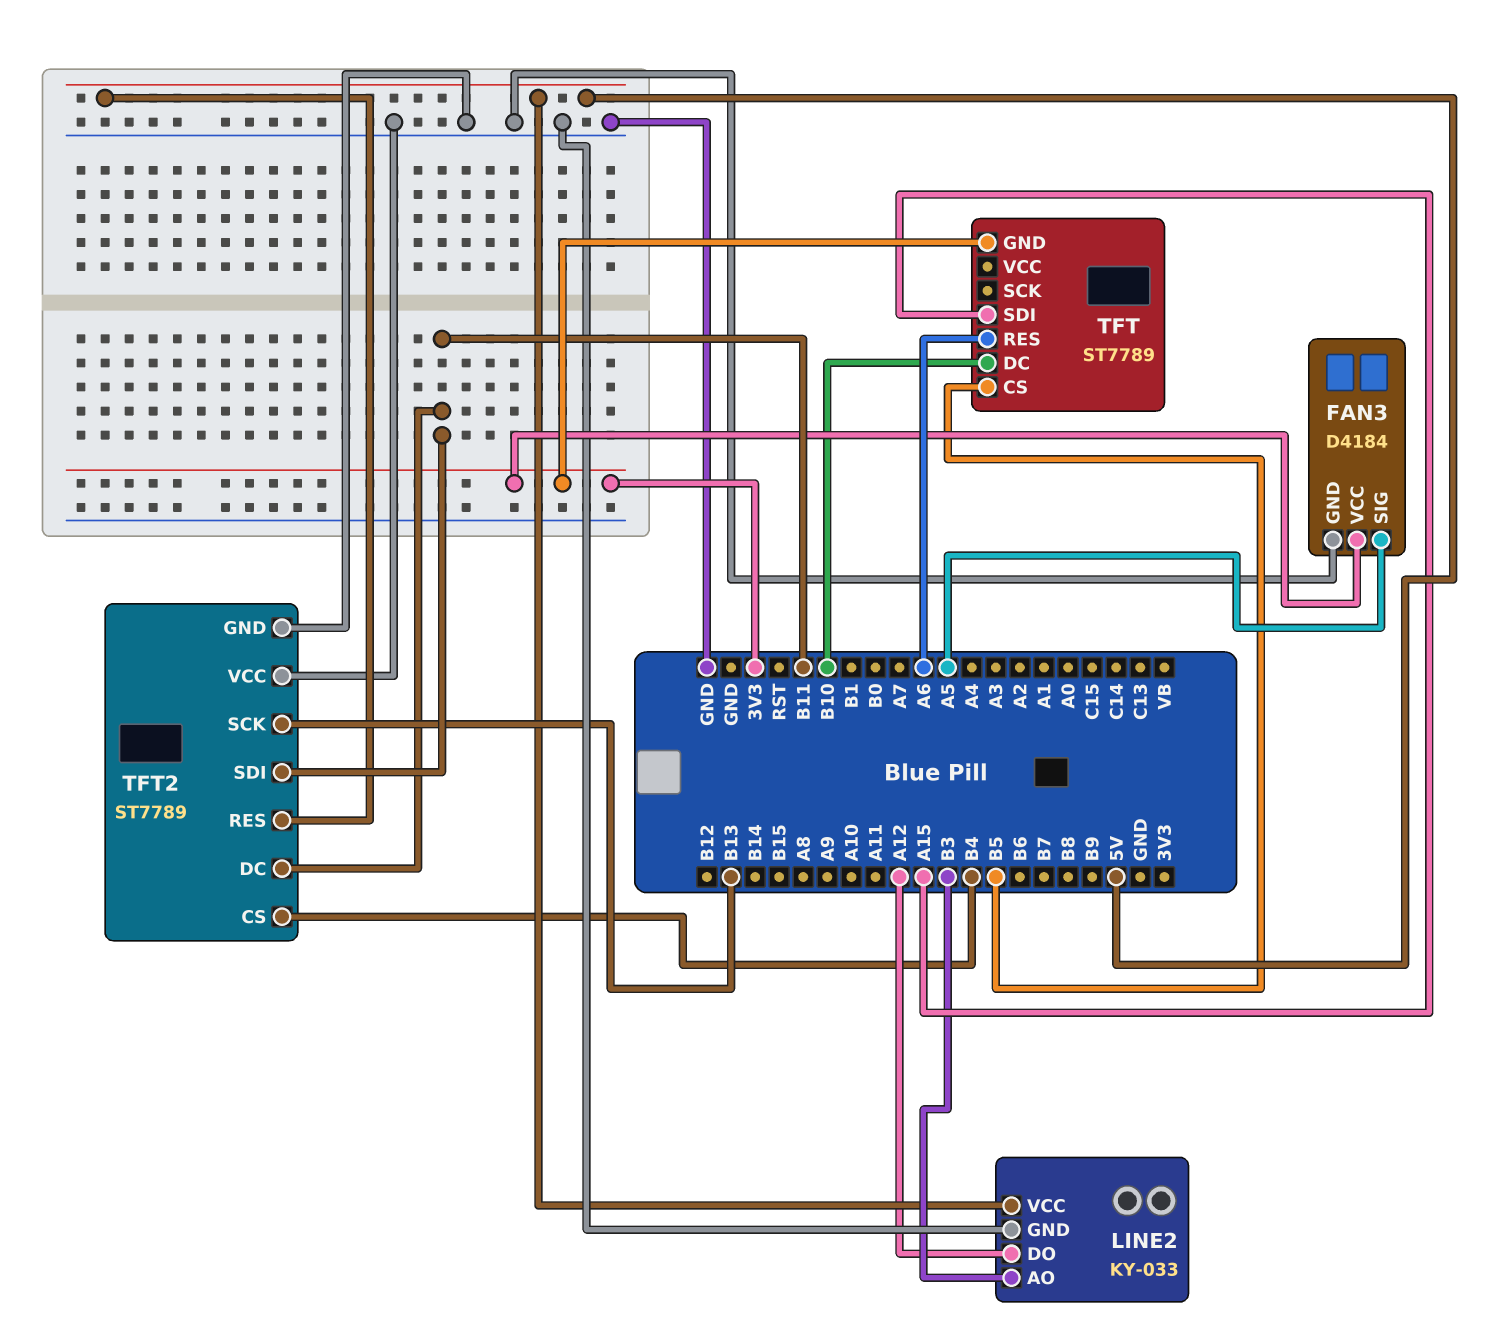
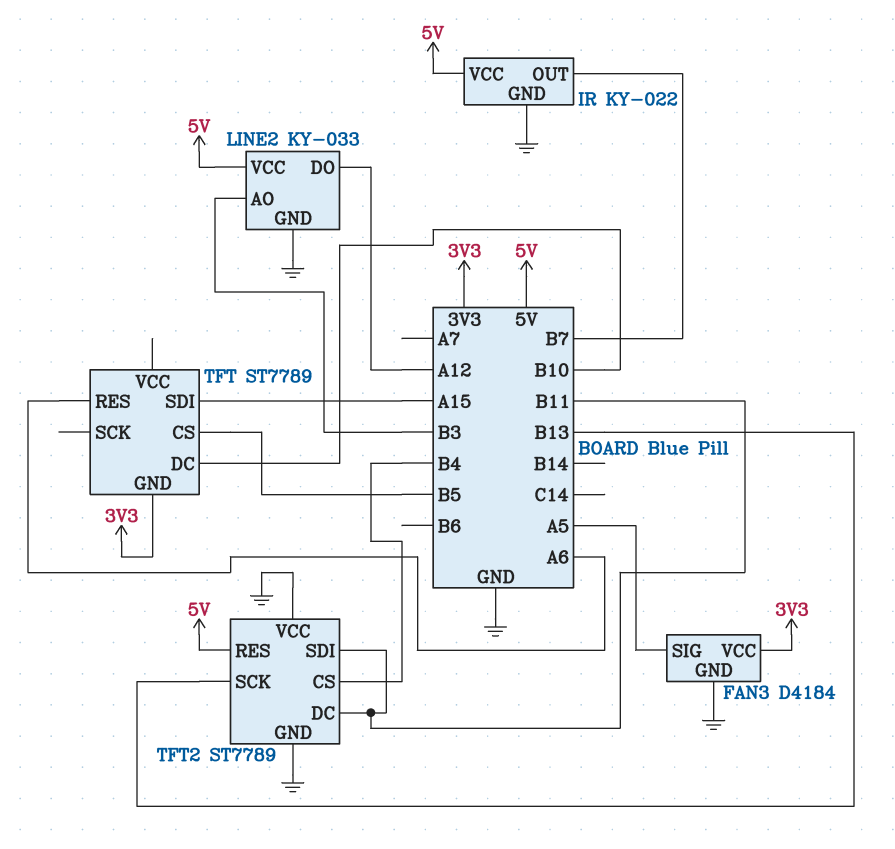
IR: none -> KY-022
IR pin GND: none -> GND
IR pin OUT: none -> B7
IR pin VCC: none -> 5V

